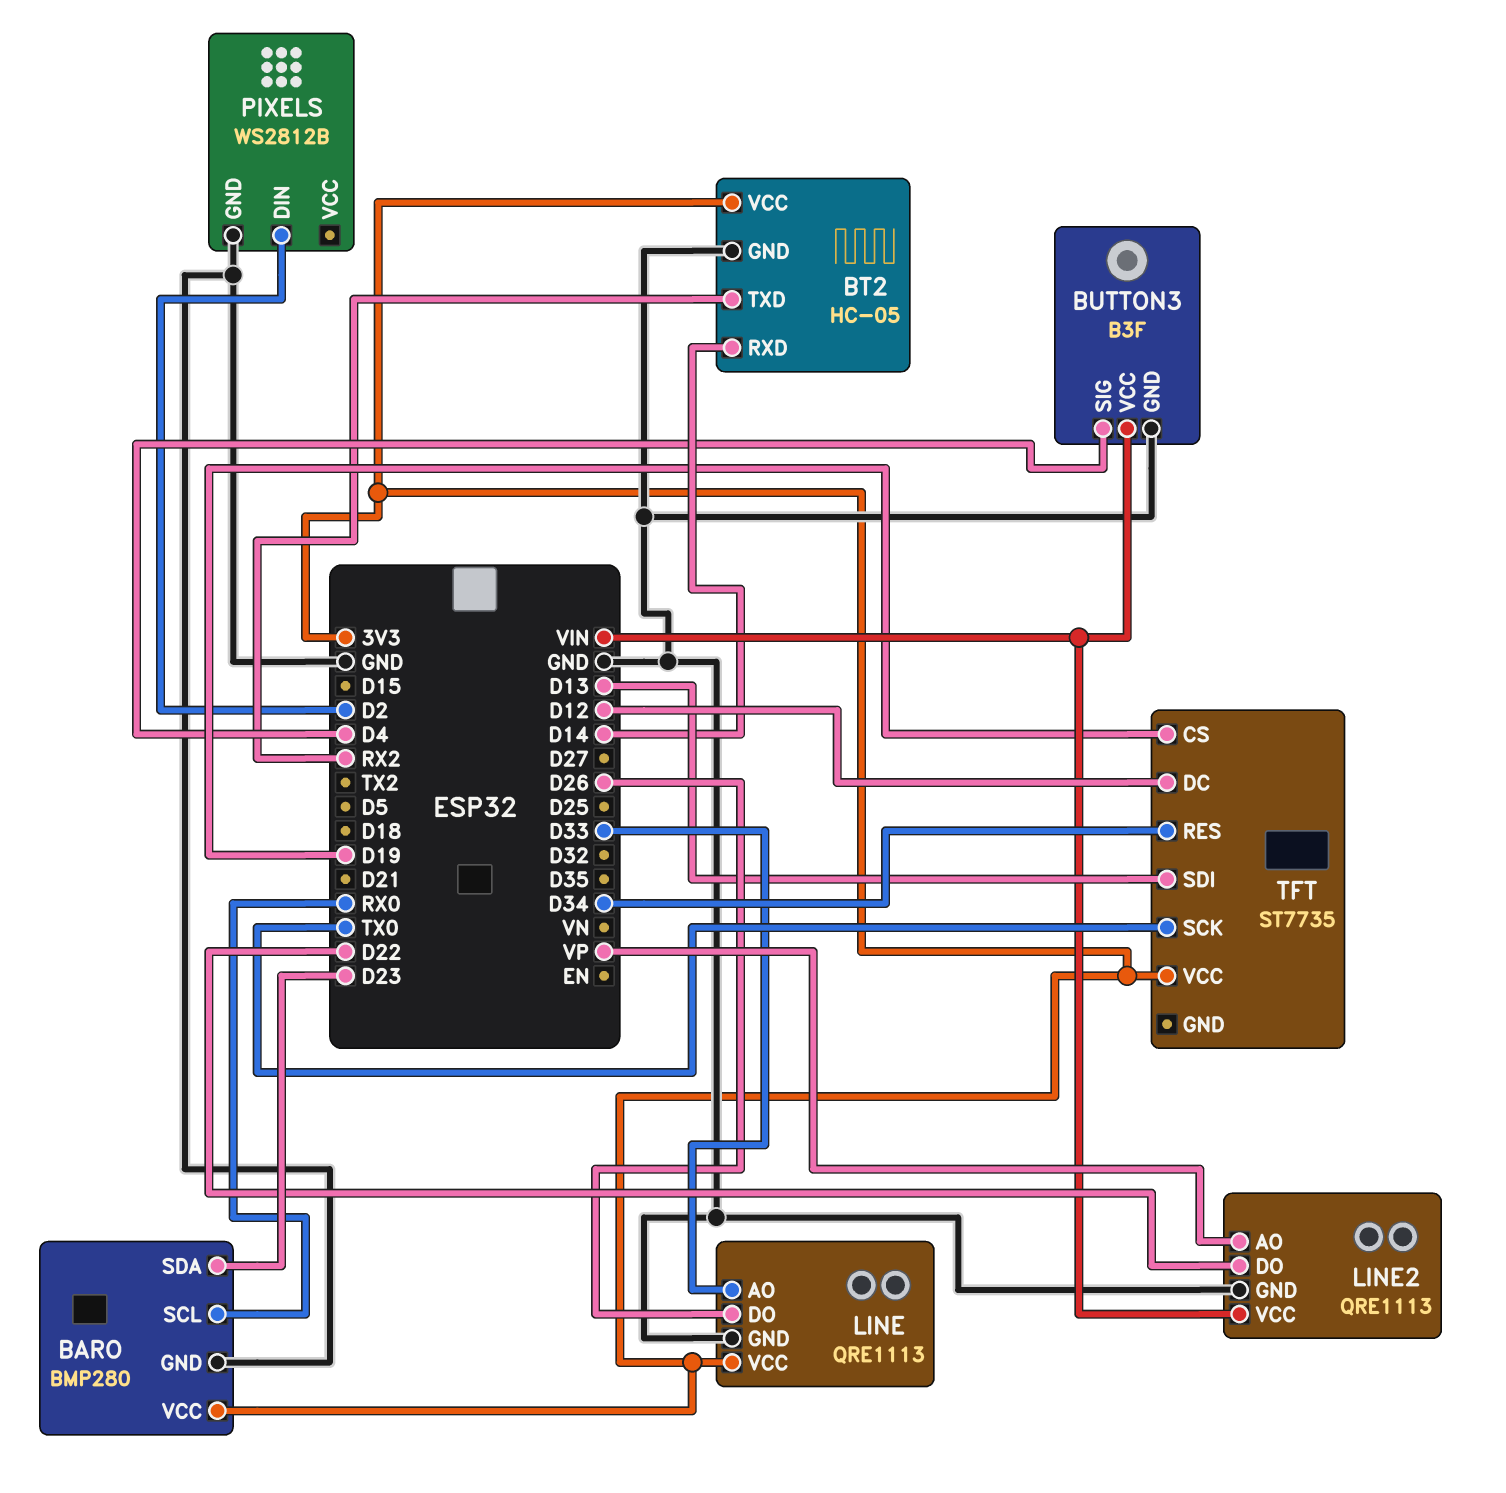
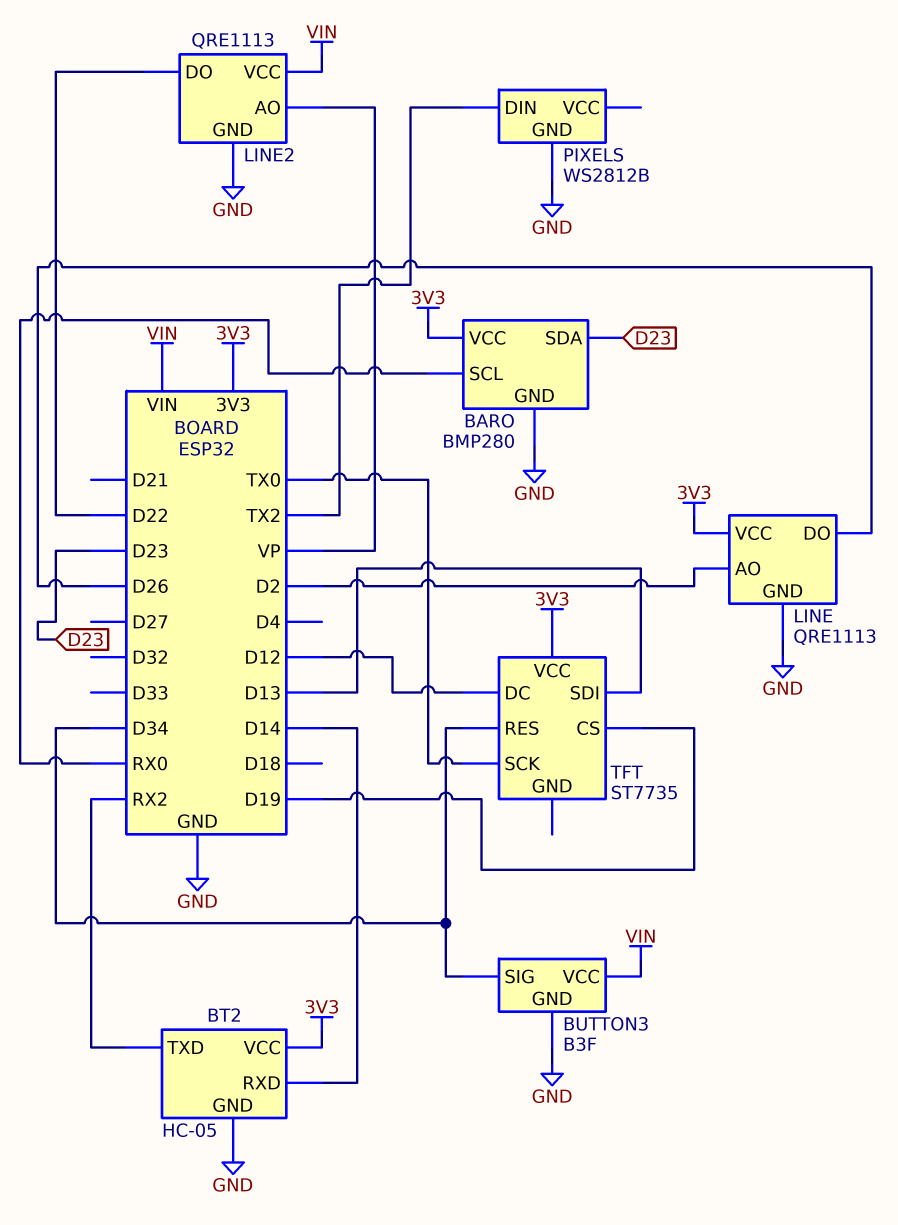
BUTTON3 pin SIG: D4 -> D34
LINE pin AO: D33 -> D2
PIXELS pin DIN: D2 -> TX2

